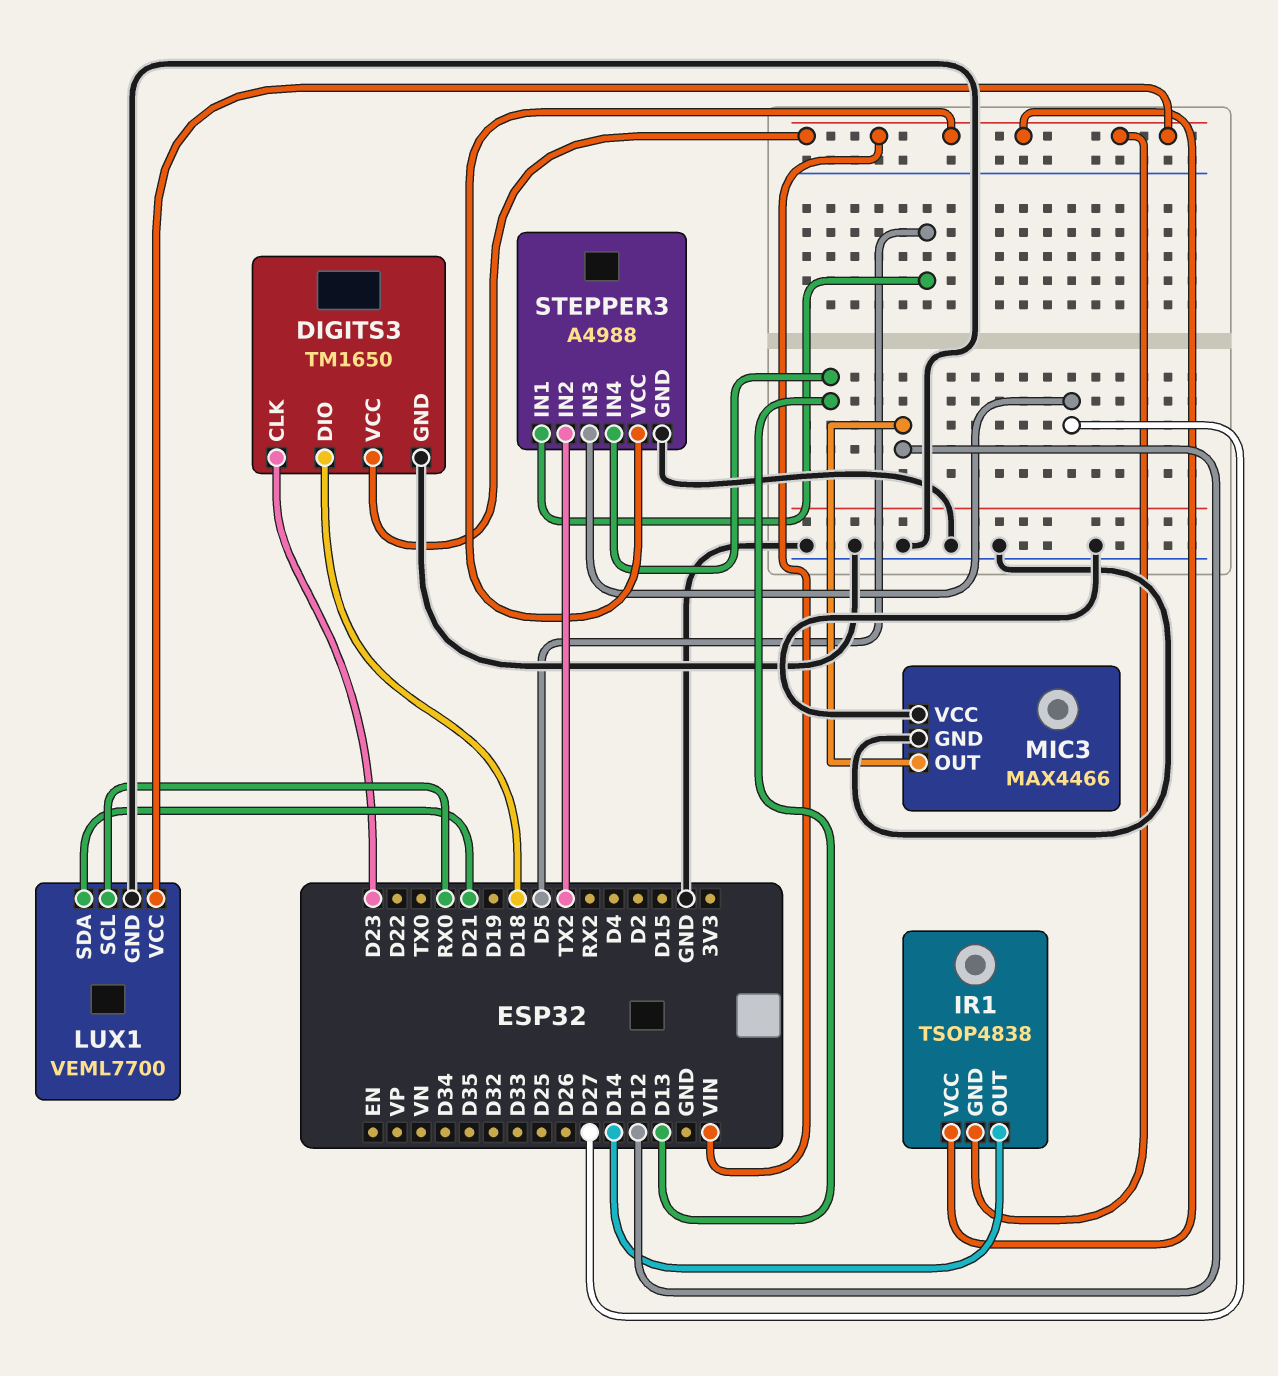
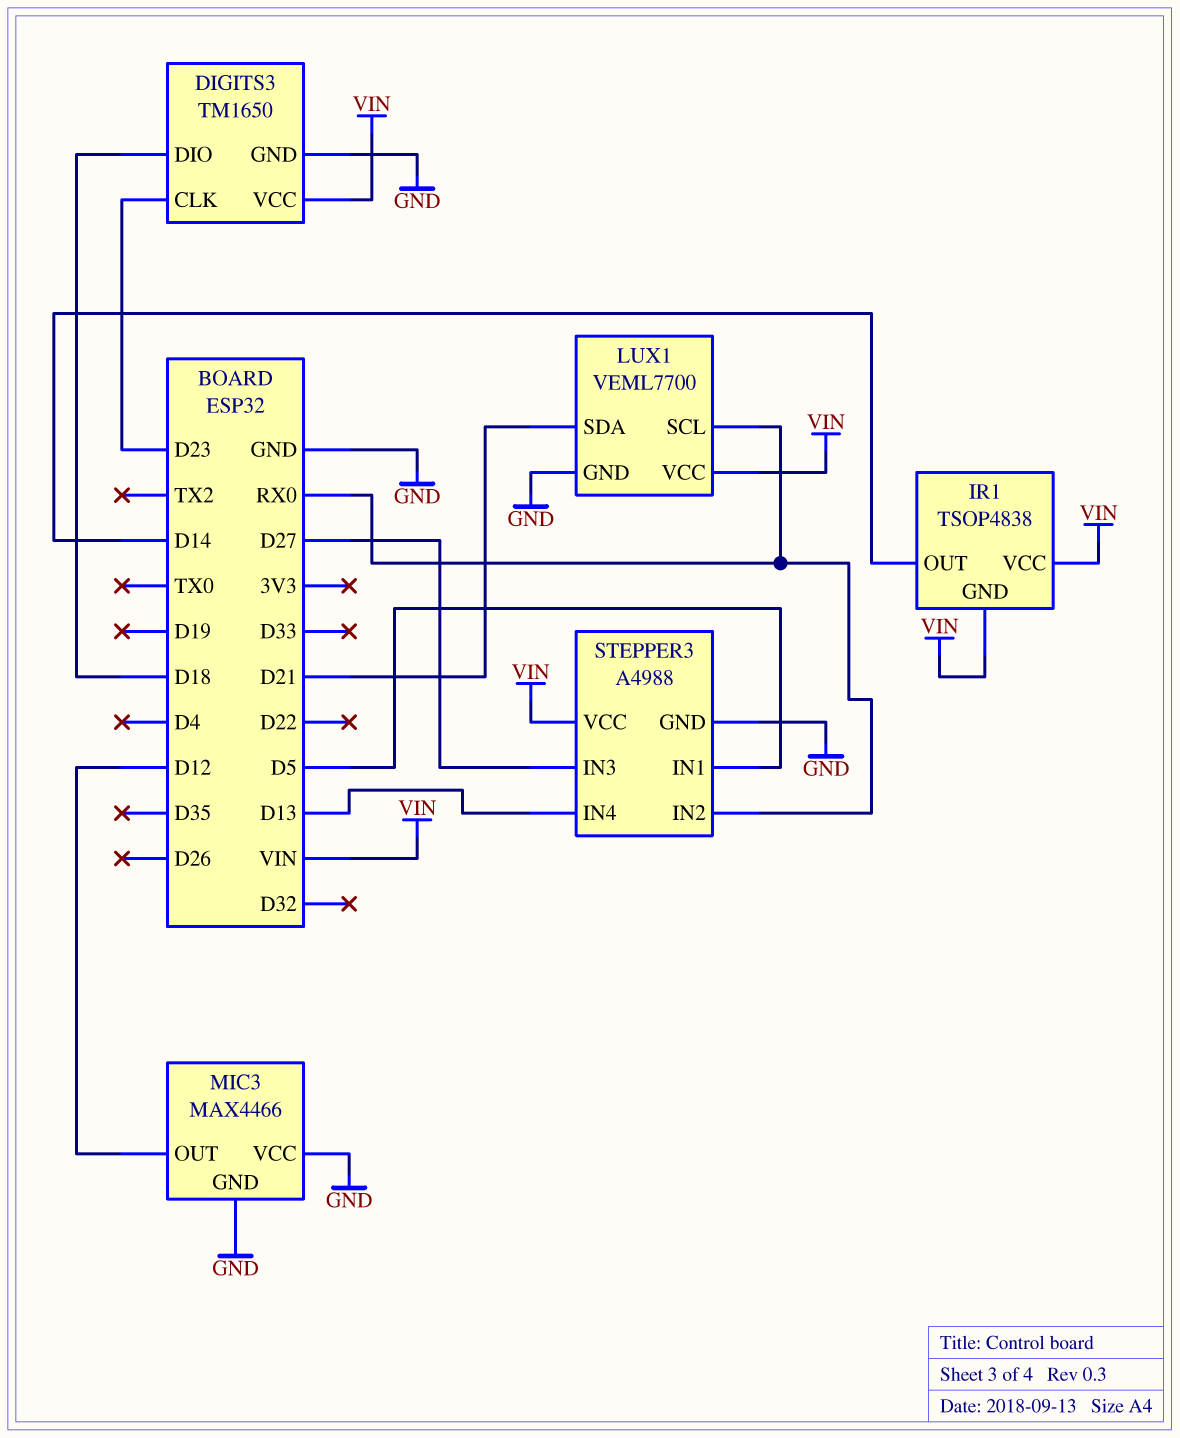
STEPPER3 pin IN2: TX2 -> RX0

